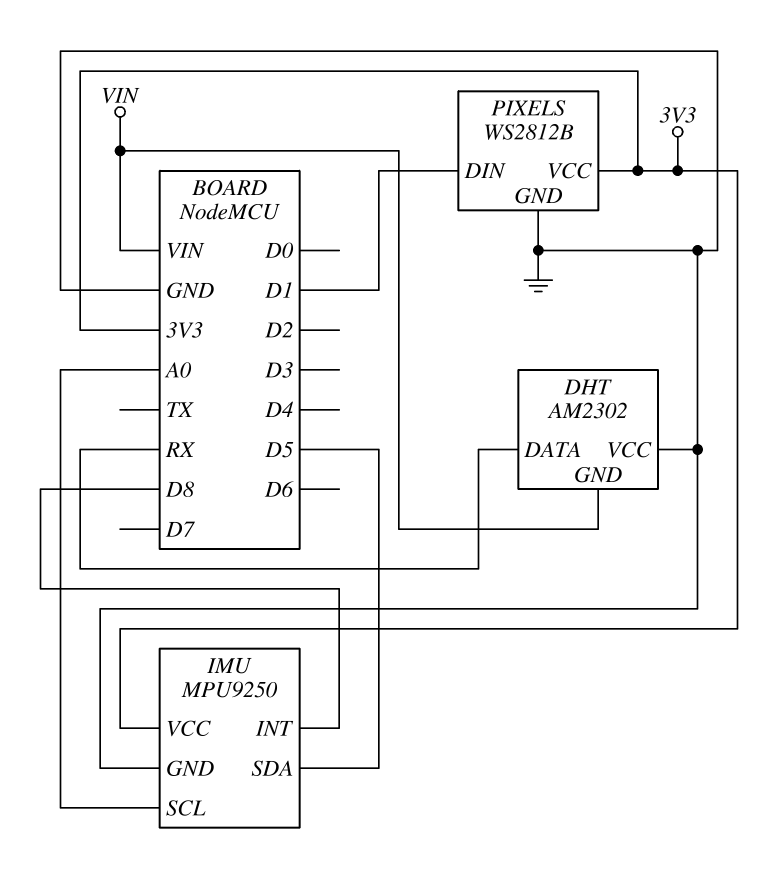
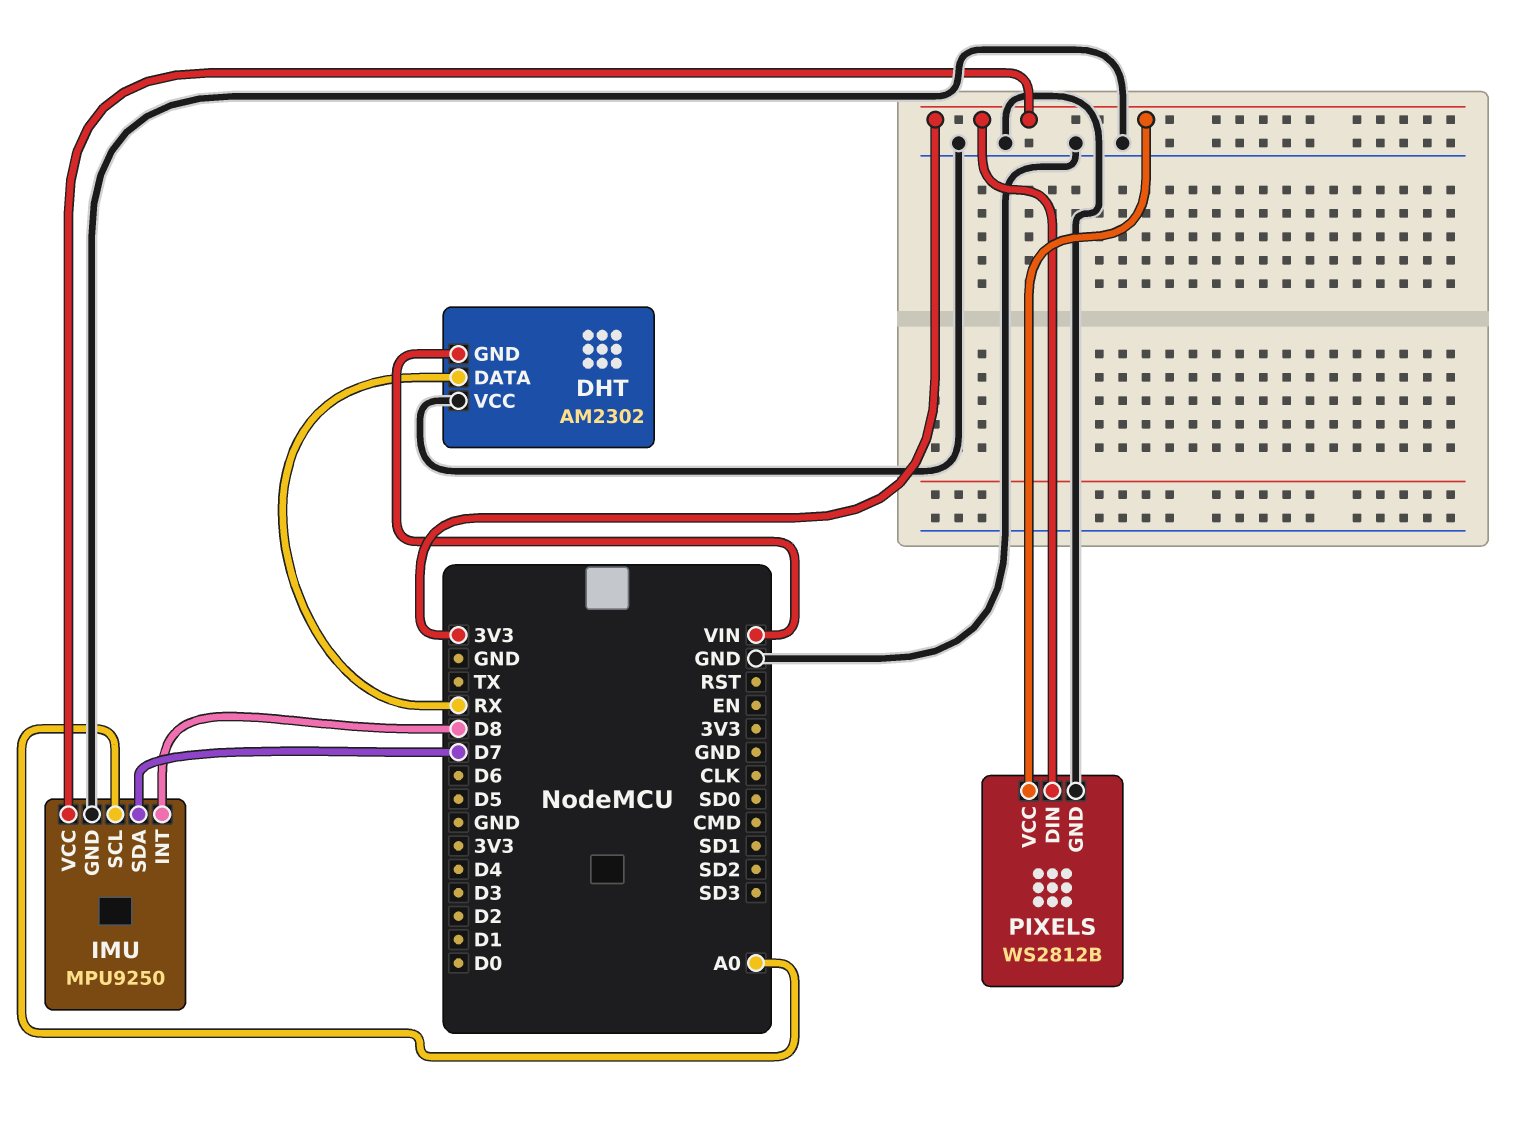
IMU pin SDA: D5 -> D7
PIXELS pin DIN: D1 -> 3V3

